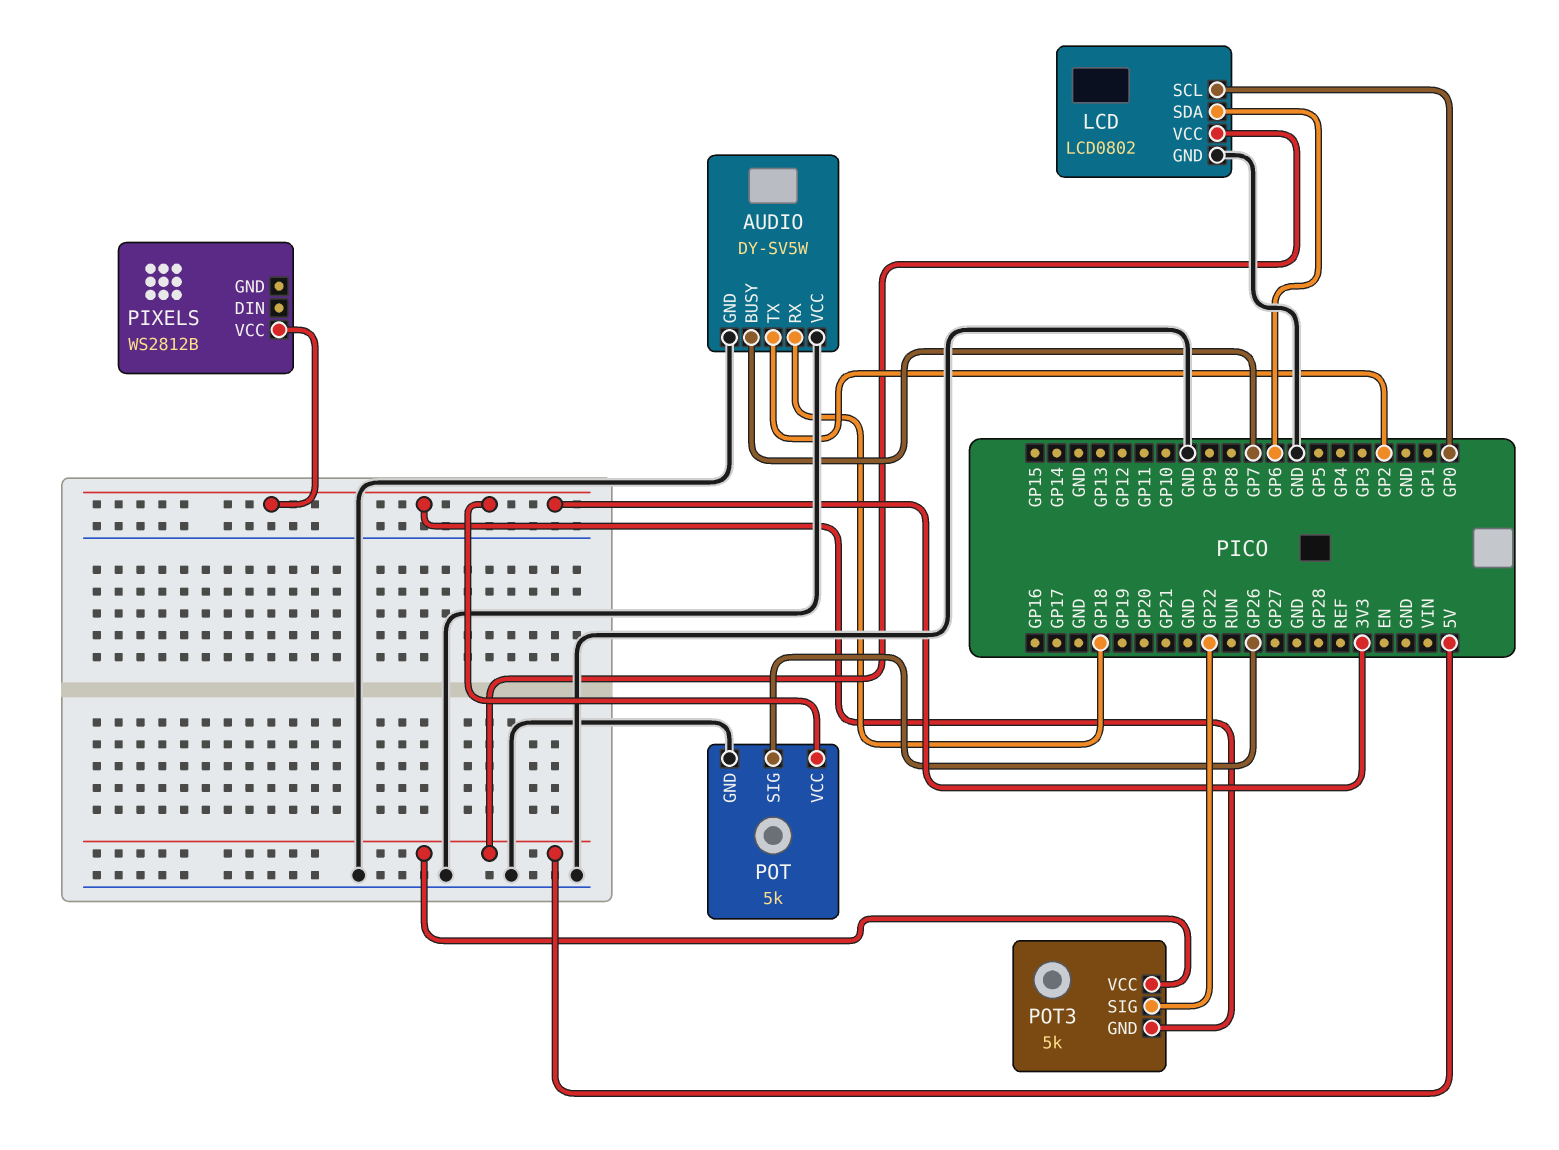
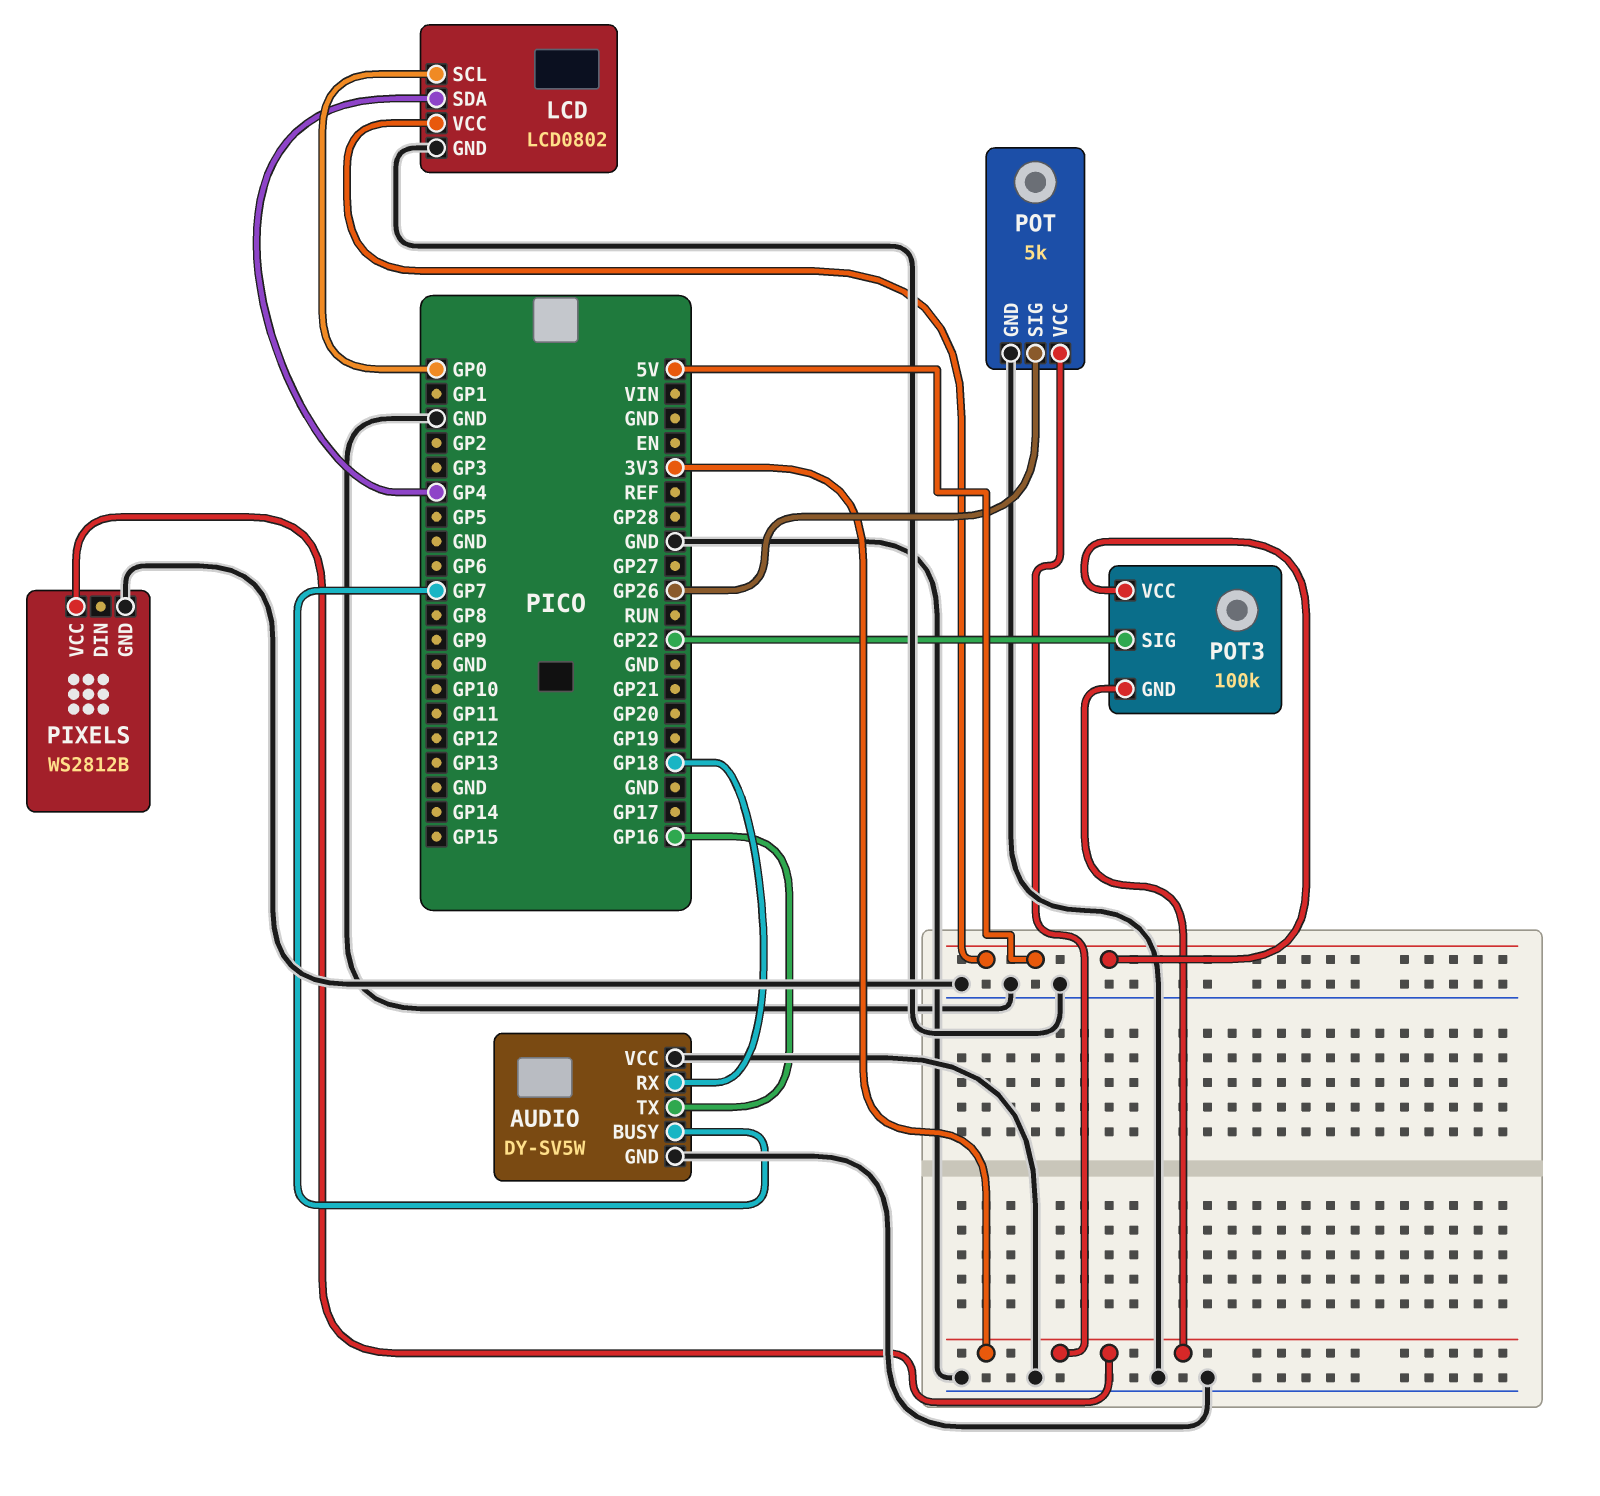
AUDIO pin TX: GP2 -> GP16
LCD pin SDA: GP6 -> GP4
PIXELS pin GND: none -> GND
POT3: 5k -> 100k

